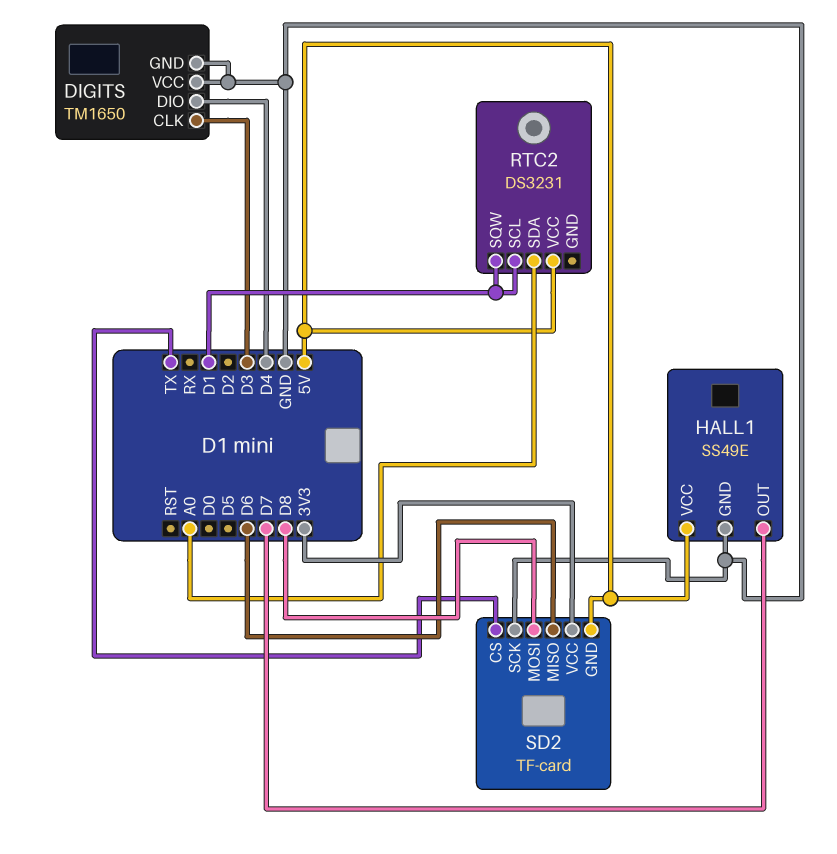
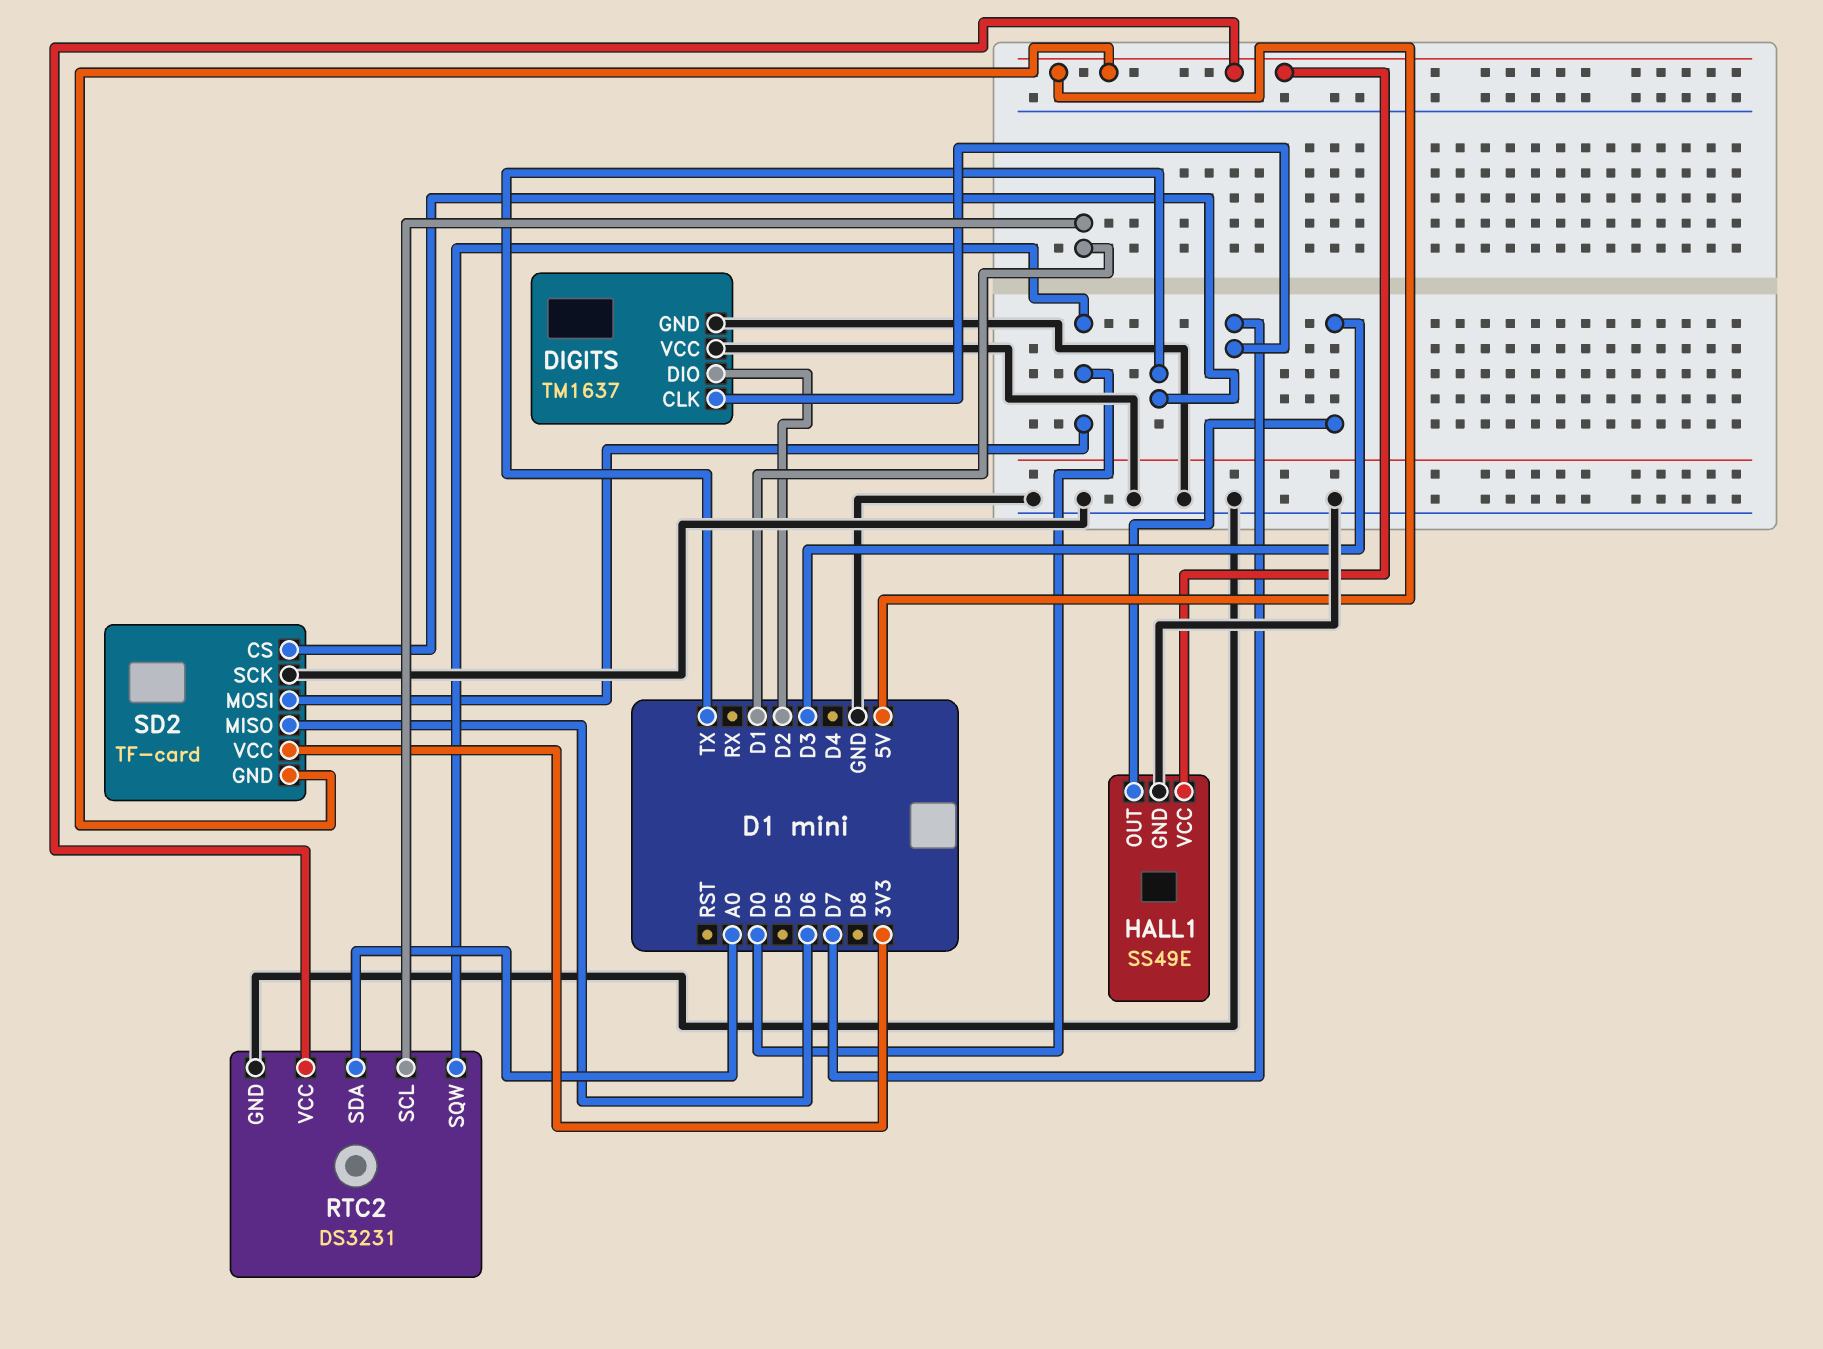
DIGITS: TM1650 -> TM1637
DIGITS pin CLK: D3 -> D7
DIGITS pin DIO: D4 -> D2
HALL1 pin OUT: D7 -> D3
RTC2 pin GND: none -> GND
RTC2 pin SQW: D1 -> D0
SD2 pin MOSI: D8 -> D0

